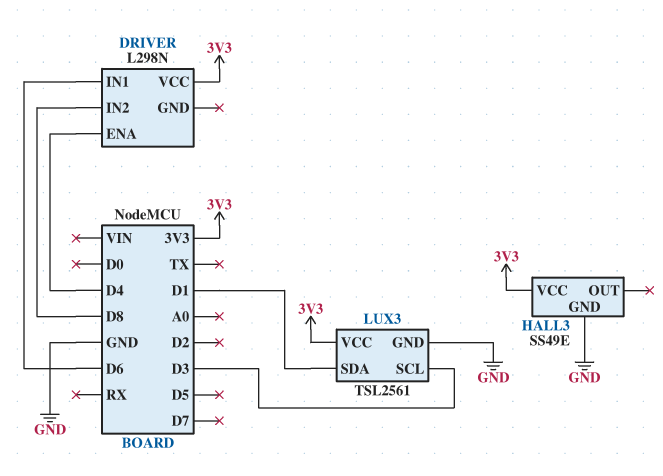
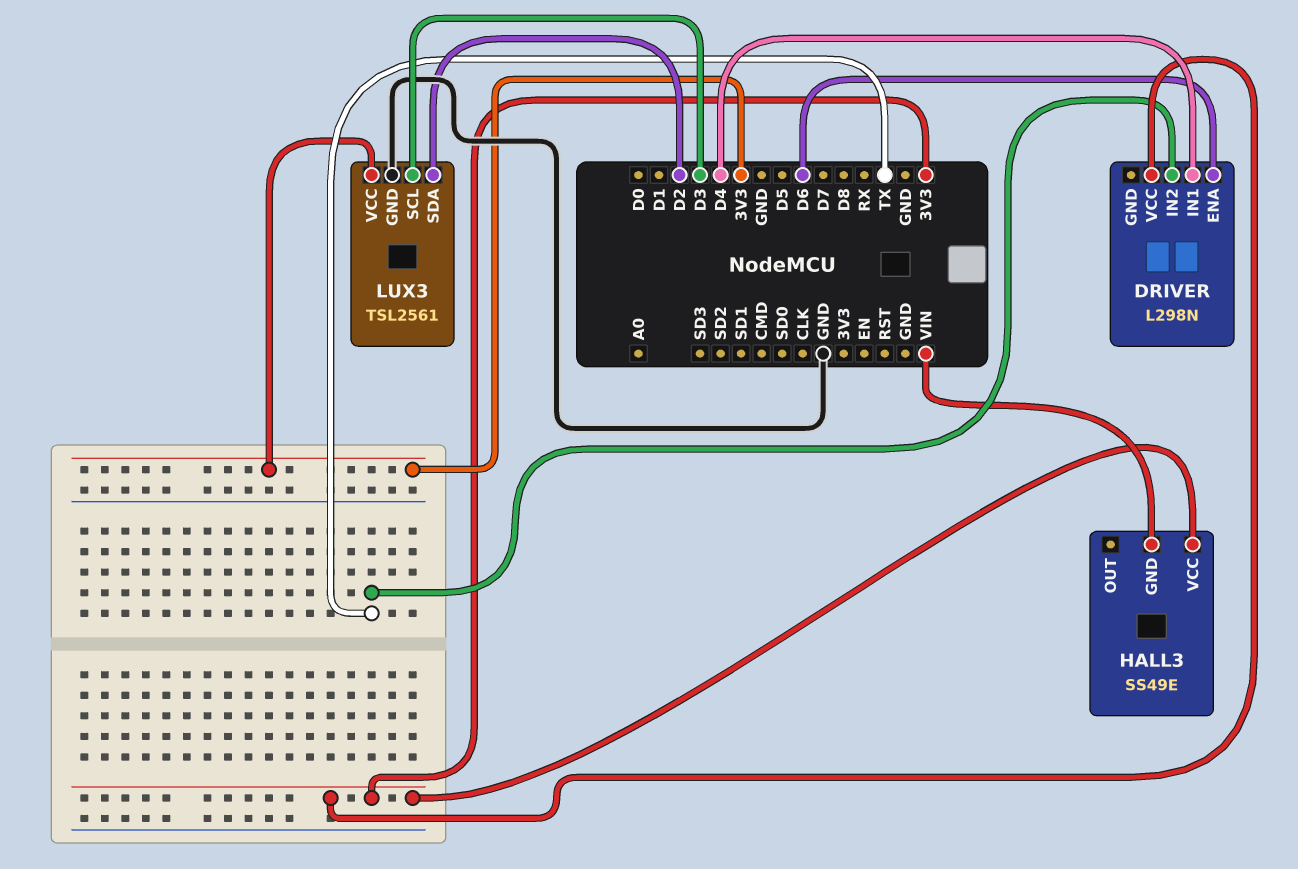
DRIVER pin ENA: D4 -> D6
DRIVER pin IN1: D6 -> D4
DRIVER pin IN2: D8 -> TX
HALL3 pin GND: GND -> VIN
LUX3 pin SDA: D1 -> D2

